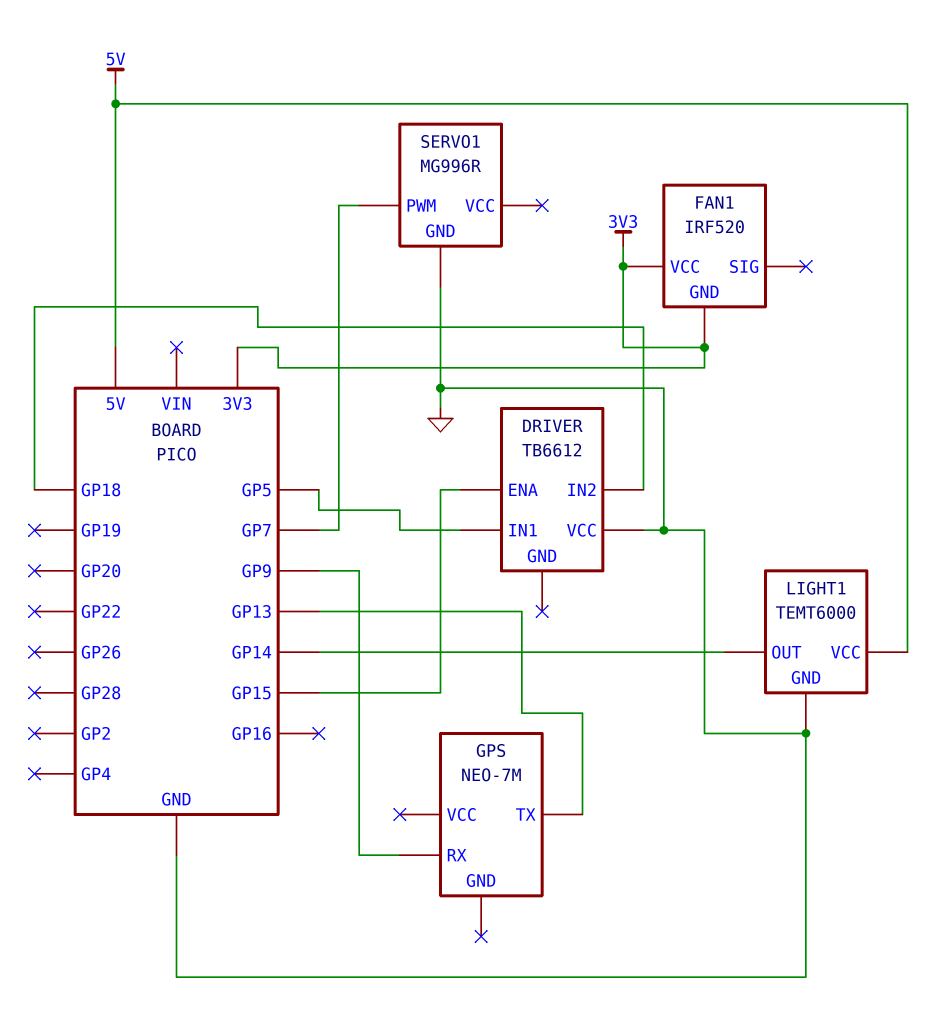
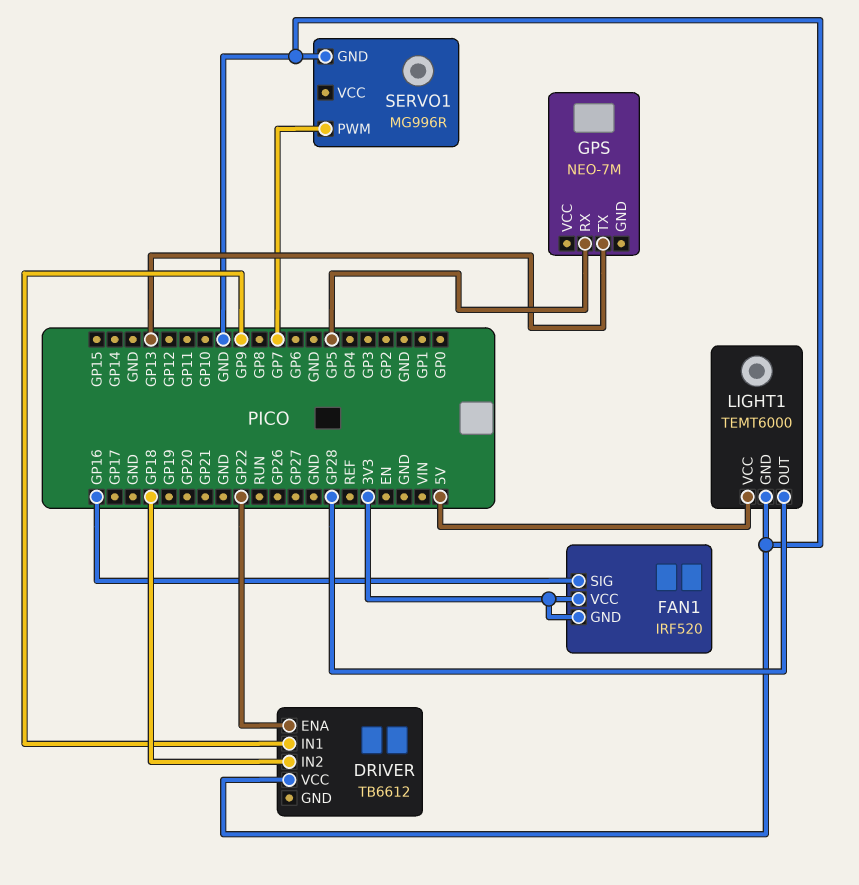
DRIVER pin ENA: GP15 -> GP22
DRIVER pin IN1: GP5 -> GP9
FAN1 pin SIG: none -> GP16
GPS pin RX: GP9 -> GP5
LIGHT1 pin OUT: GP14 -> GP28

